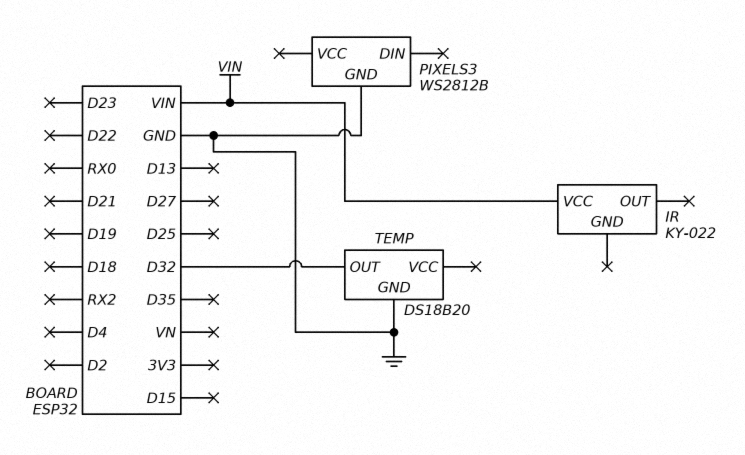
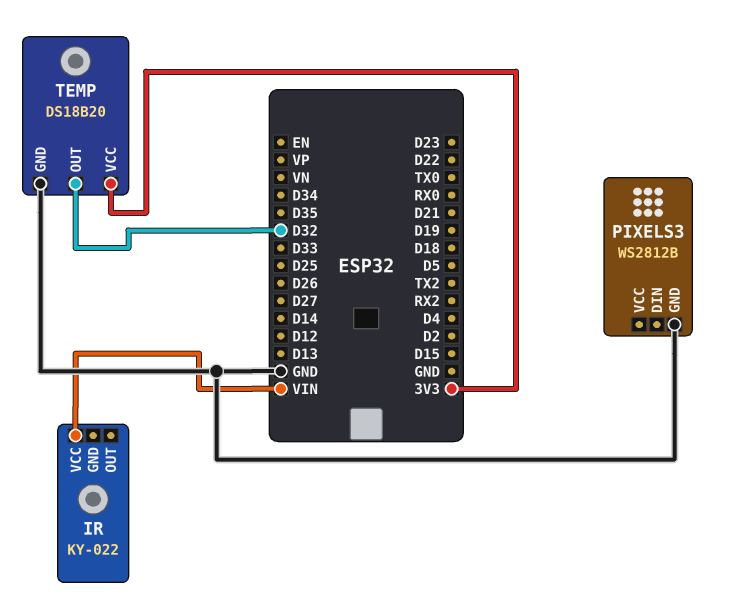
TEMP pin VCC: none -> 3V3

